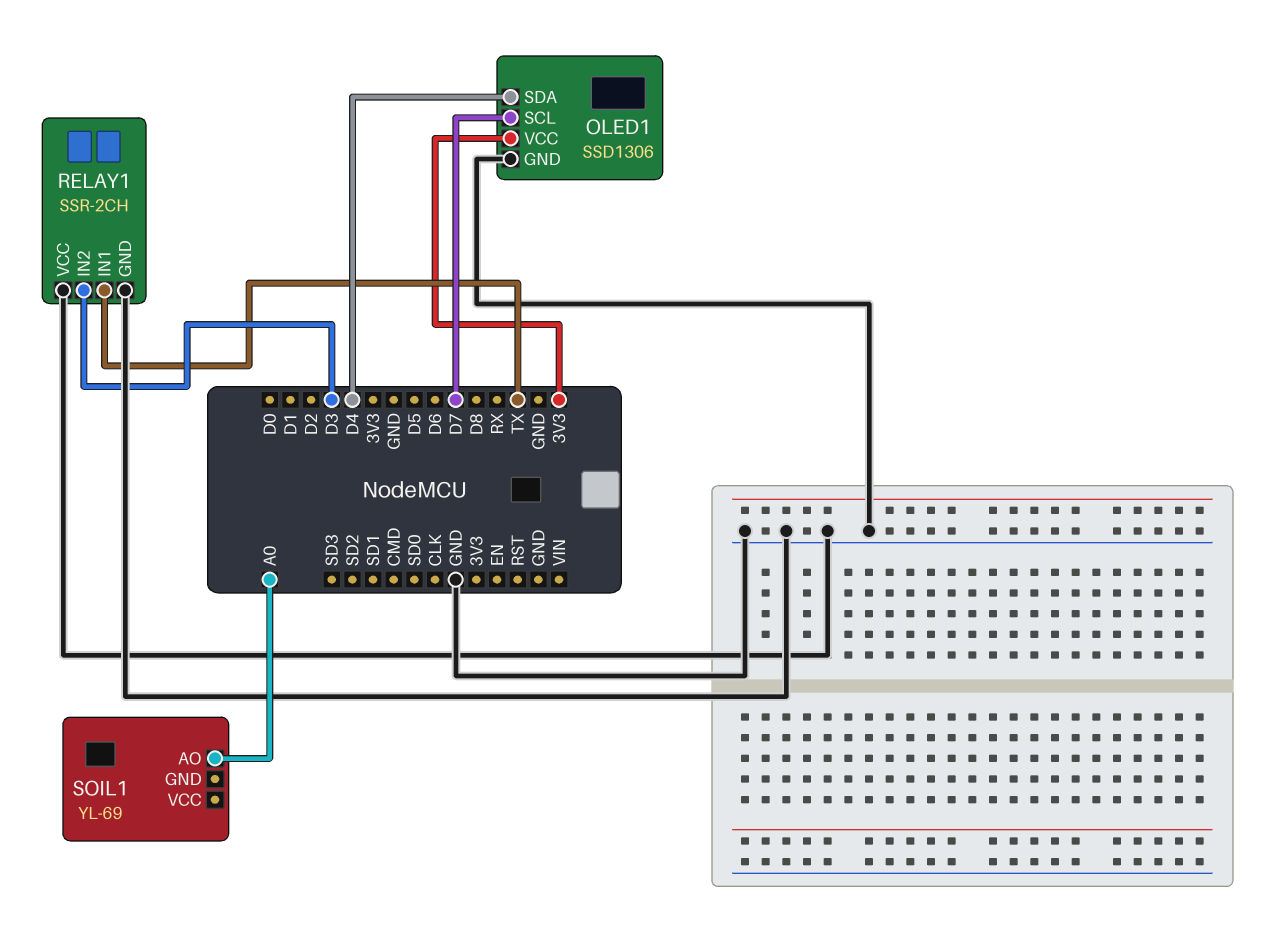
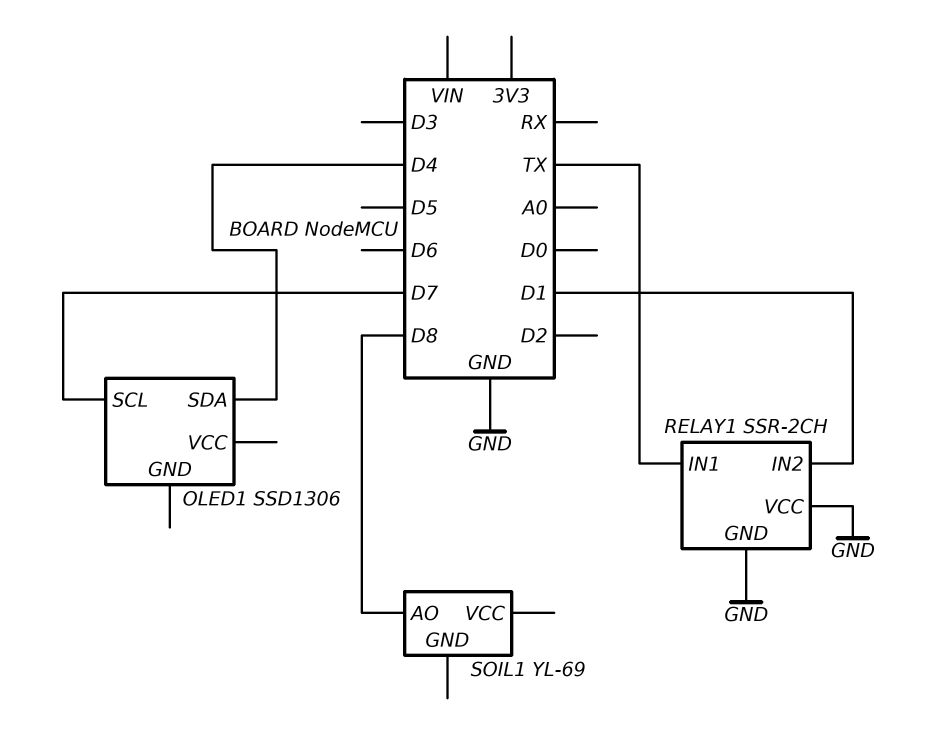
OLED1 pin GND: GND -> none
OLED1 pin VCC: 3V3 -> none
RELAY1 pin IN2: D3 -> D1
SOIL1 pin AO: A0 -> D8

